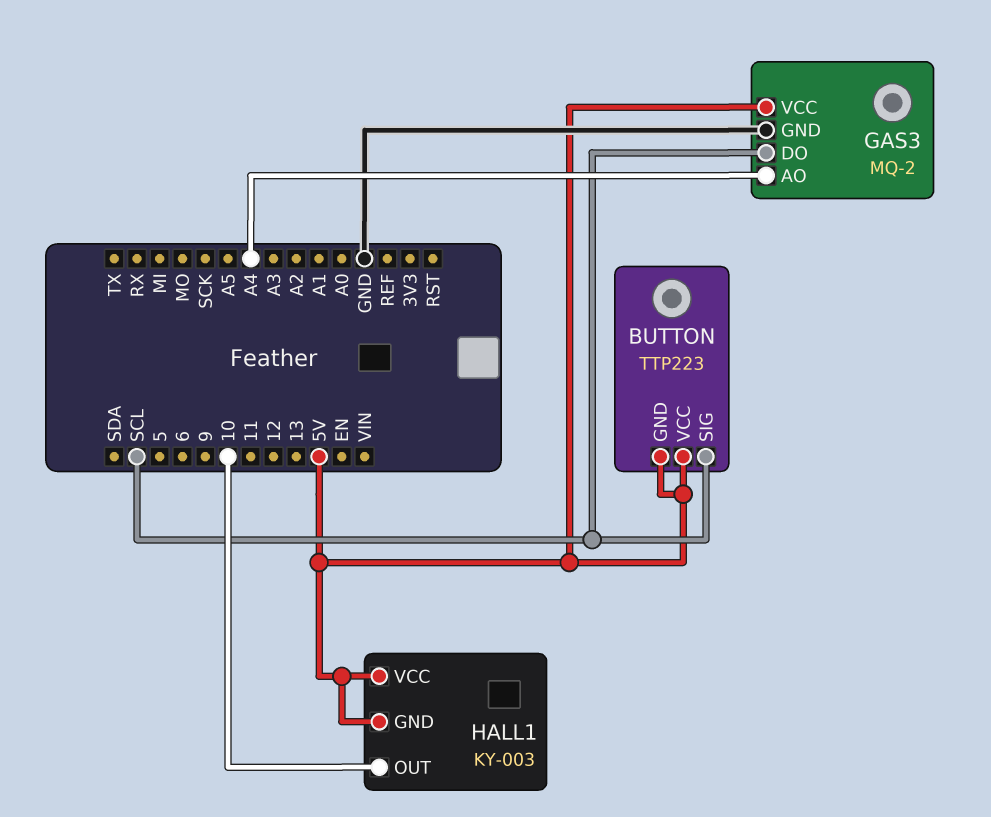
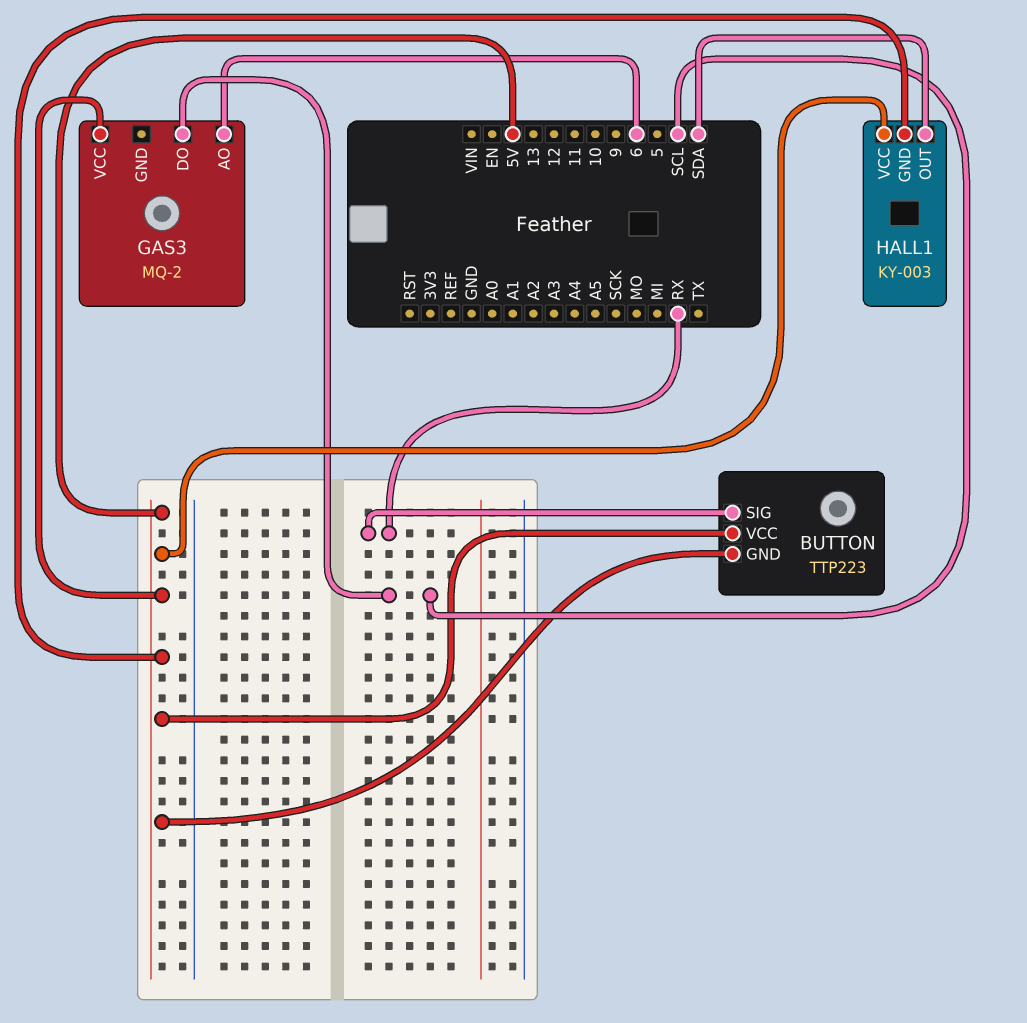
BUTTON pin SIG: SCL -> RX
GAS3 pin AO: A4 -> 6
GAS3 pin GND: GND -> none
HALL1 pin OUT: 10 -> SDA

